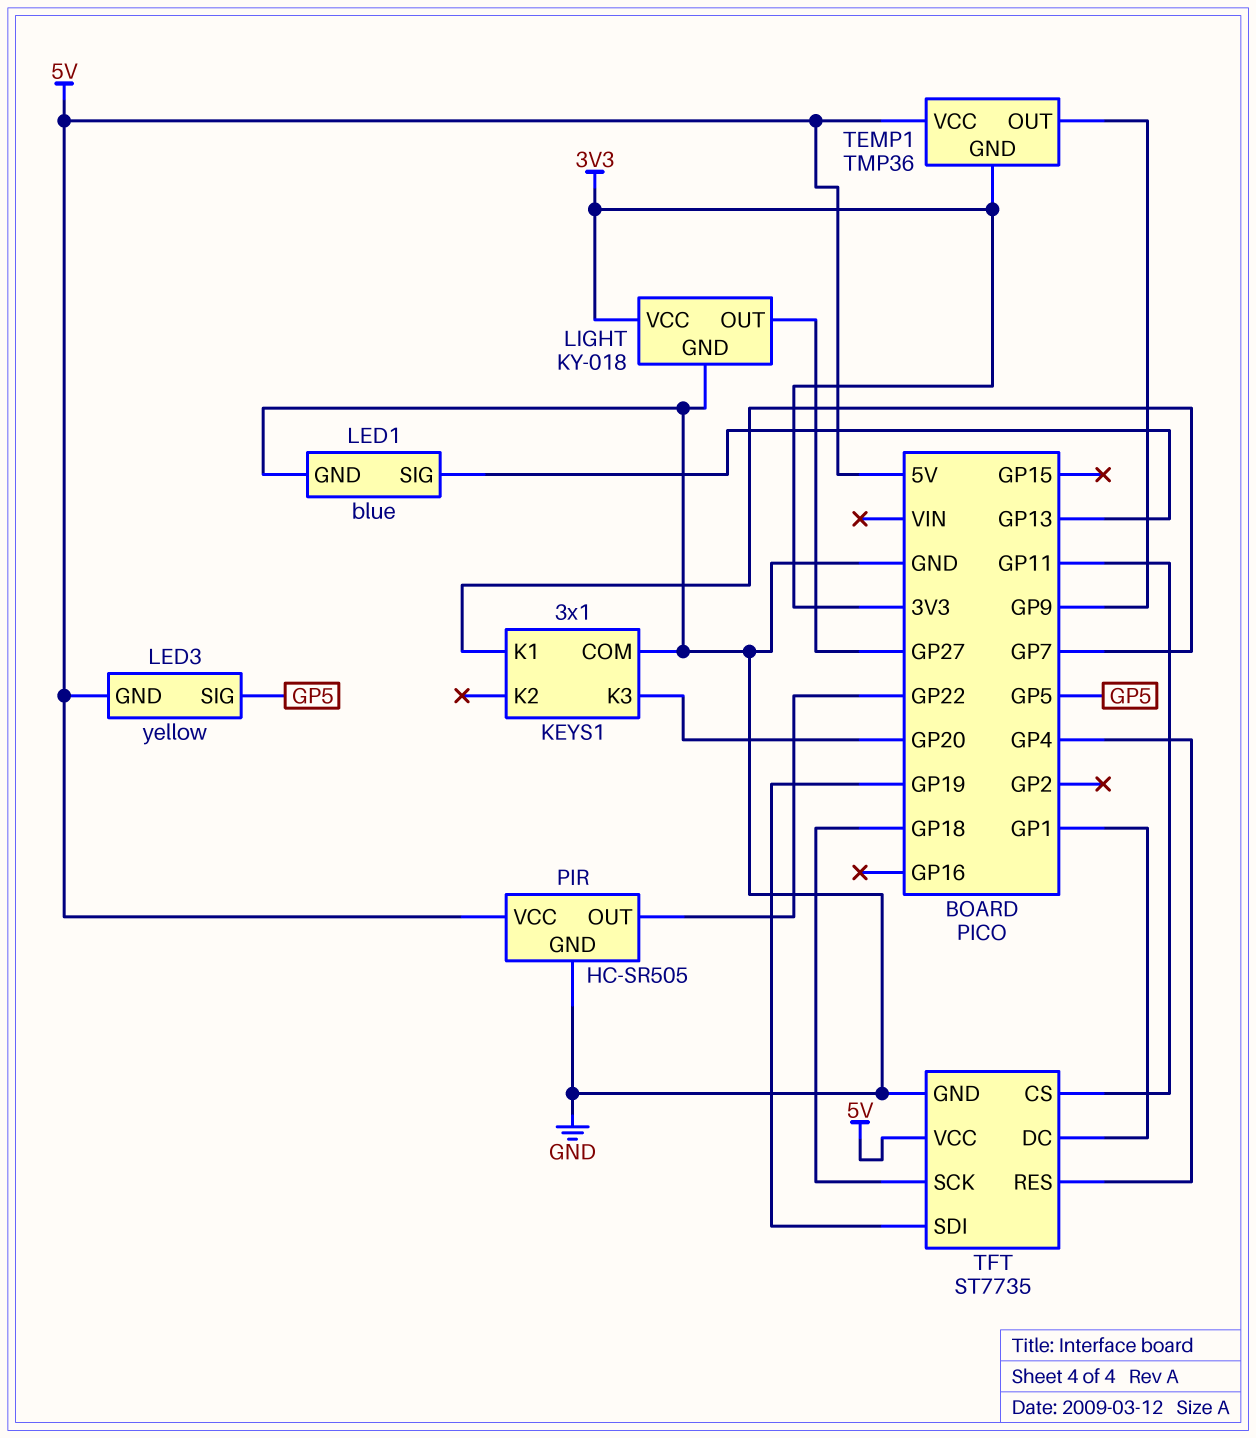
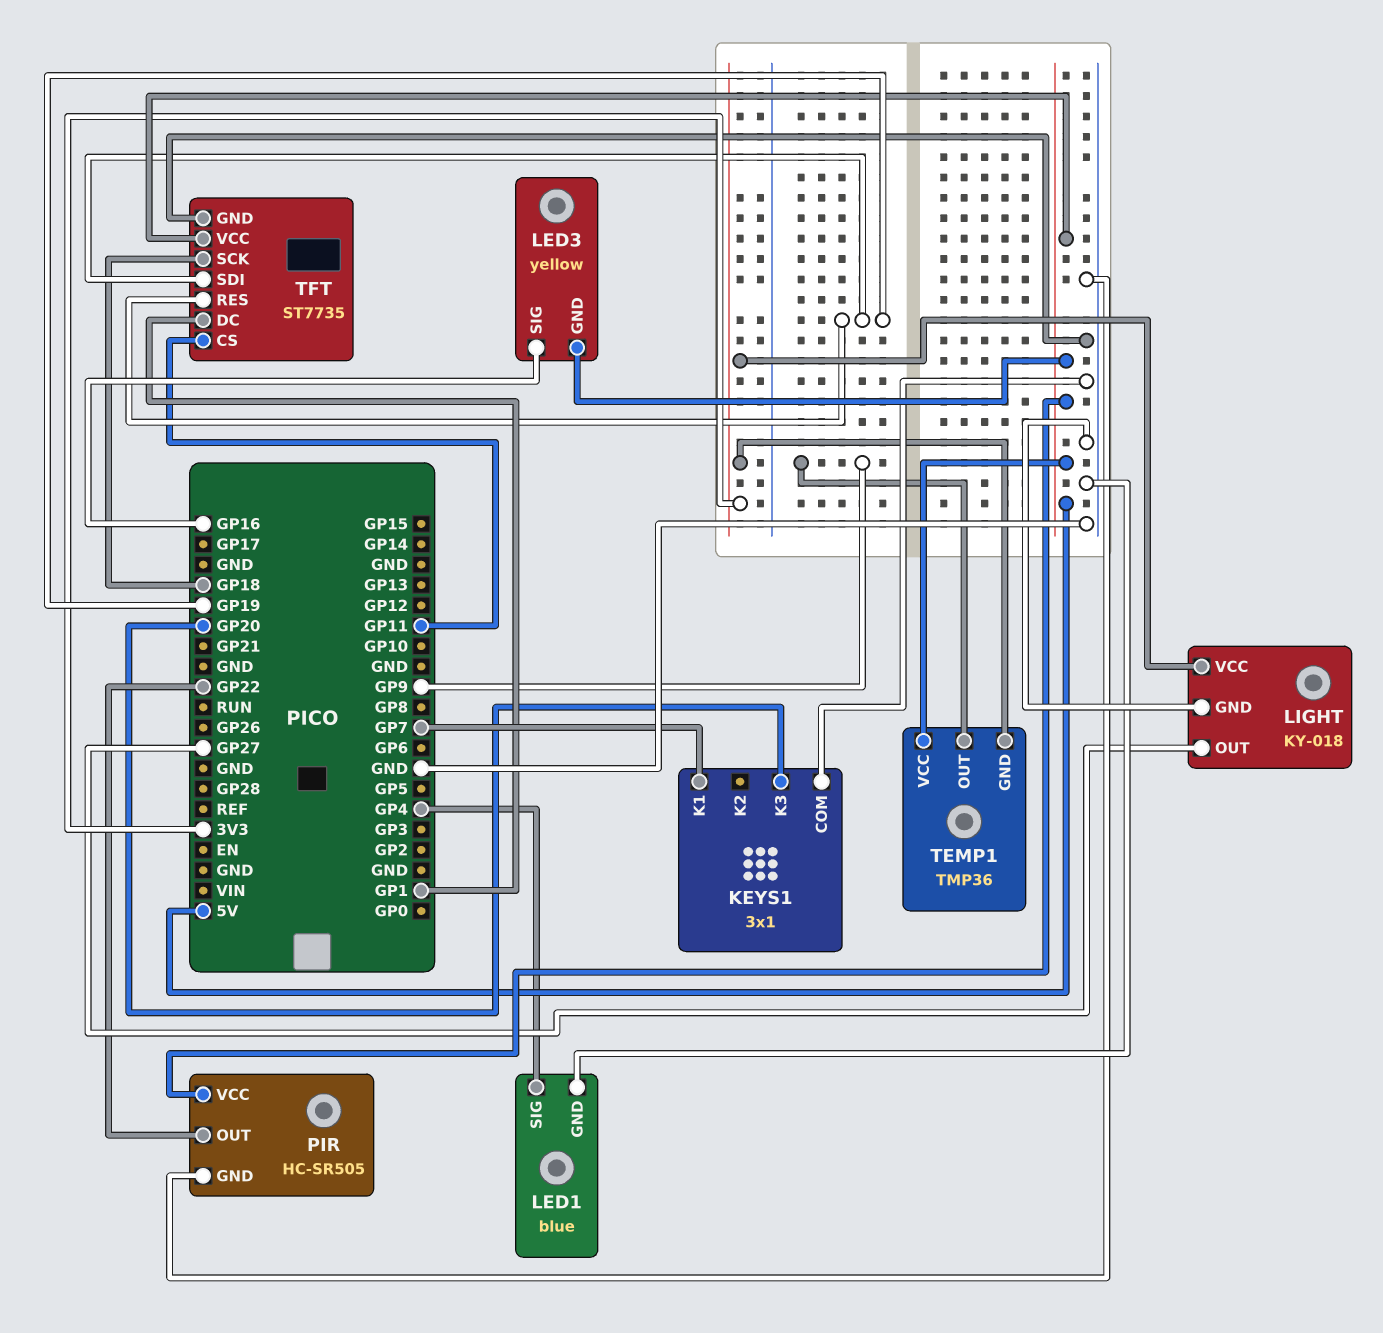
LED1 pin SIG: GP13 -> GP4
LED3 pin SIG: GP5 -> GP16
TFT pin RES: GP4 -> GP19

